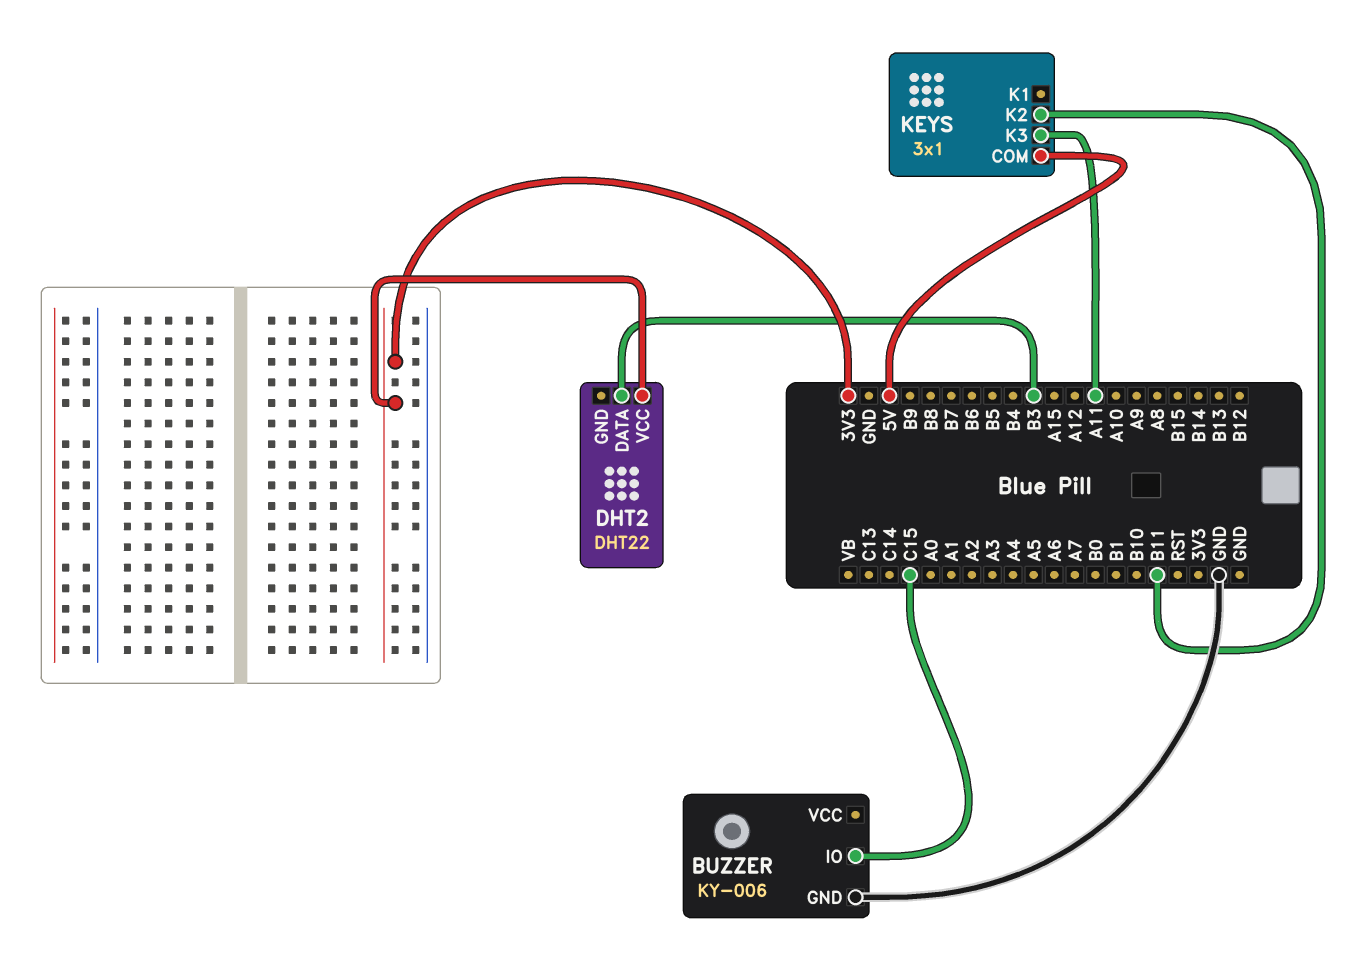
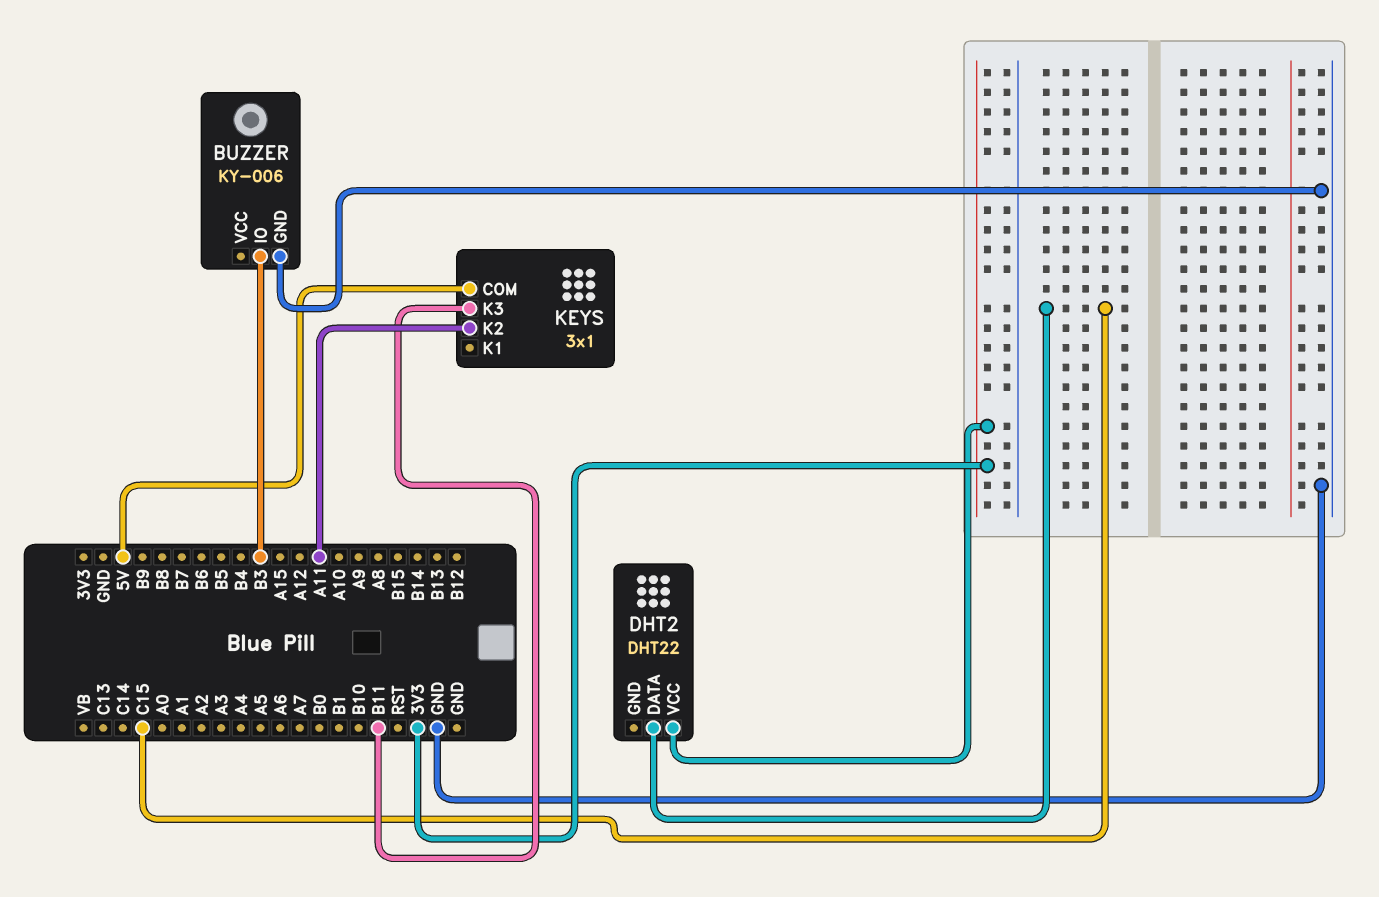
BUZZER pin IO: C15 -> B3
DHT2 pin DATA: B3 -> C15
KEYS pin K2: B11 -> A11
KEYS pin K3: A11 -> B11

